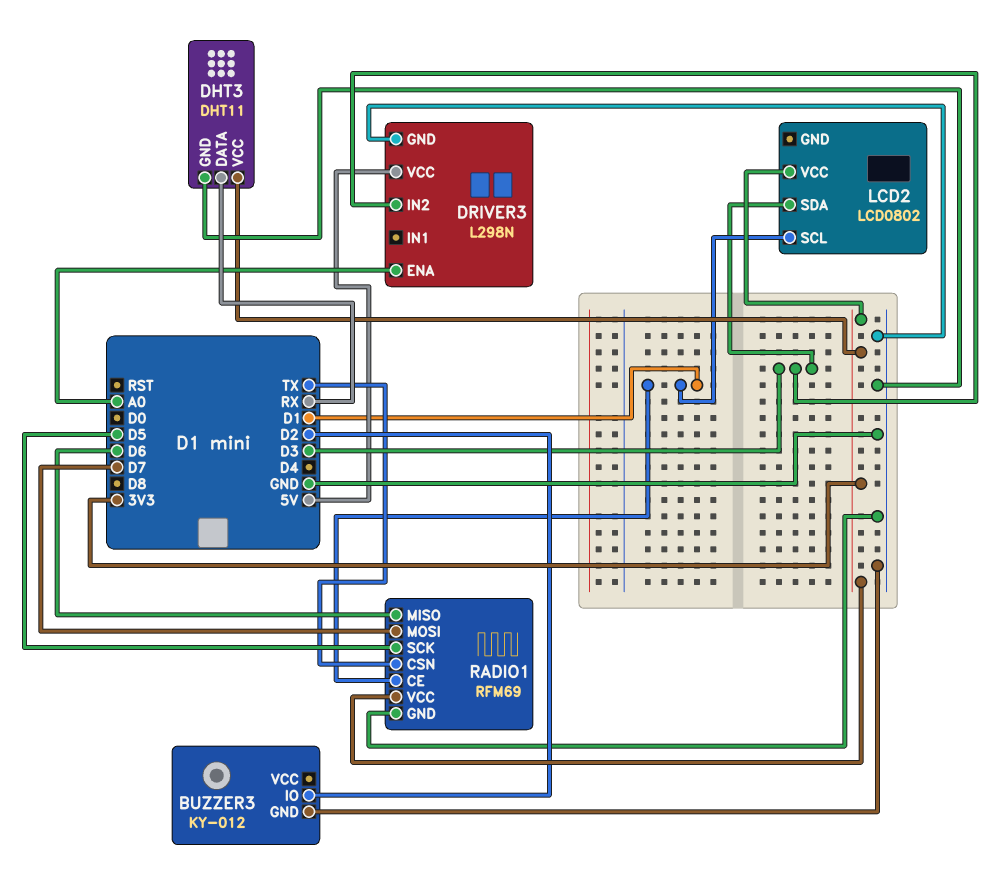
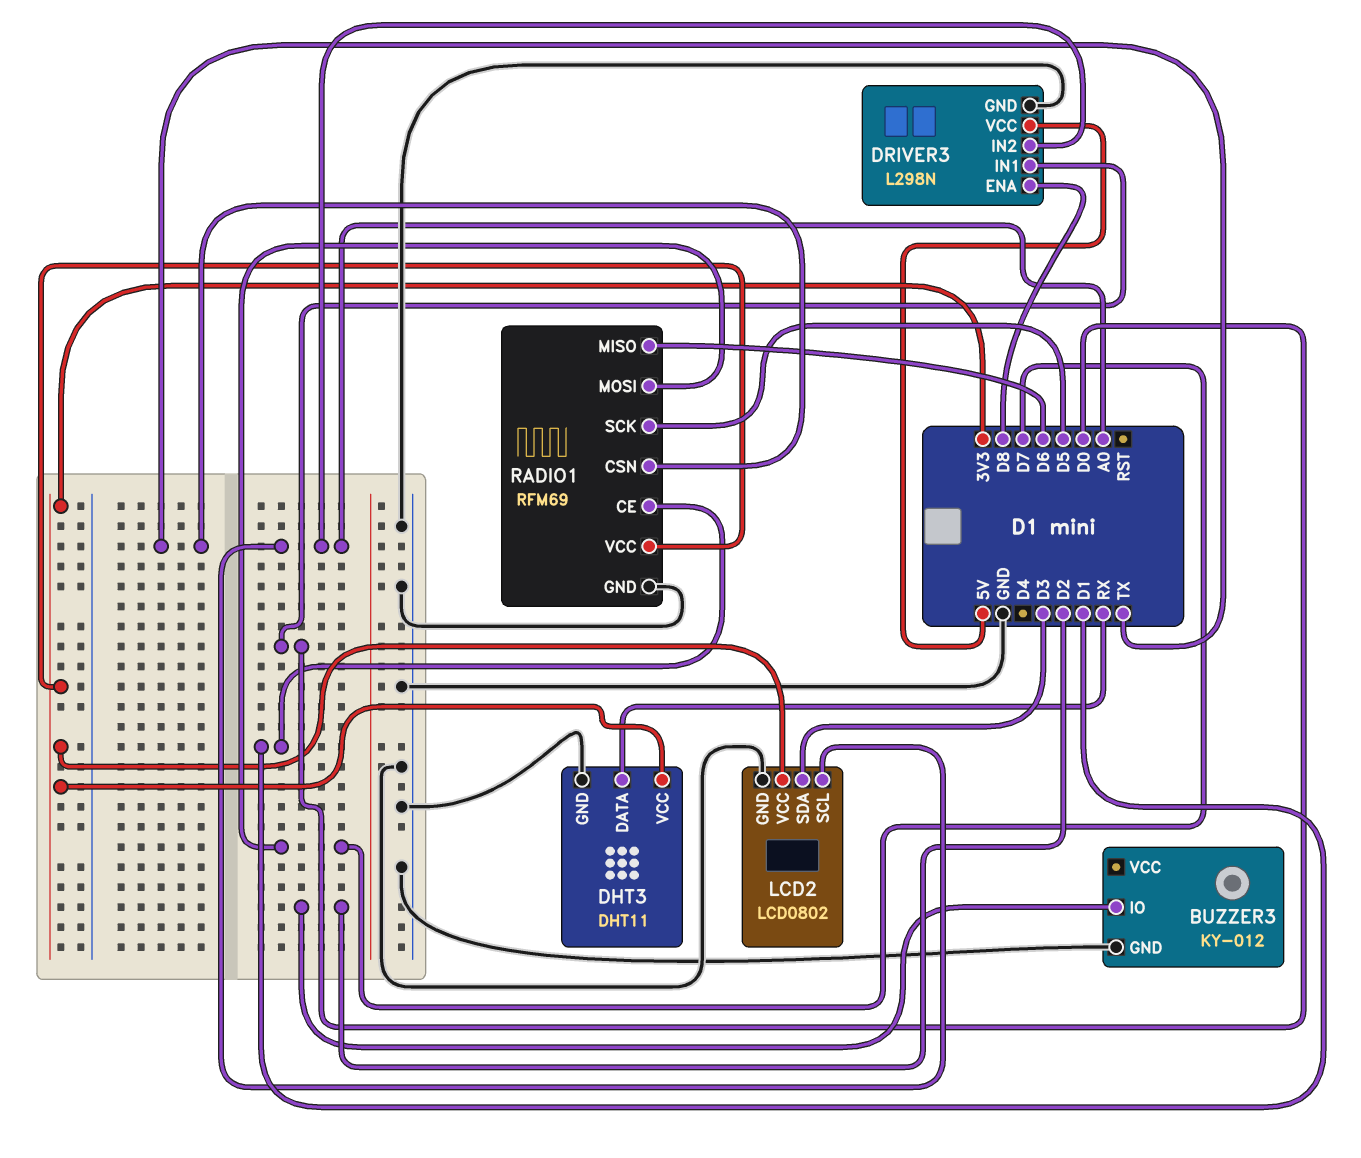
DRIVER3 pin ENA: A0 -> D8
DRIVER3 pin IN1: none -> D0
DRIVER3 pin IN2: D3 -> A0
LCD2 pin GND: none -> GND
LCD2 pin SCL: D1 -> A0

